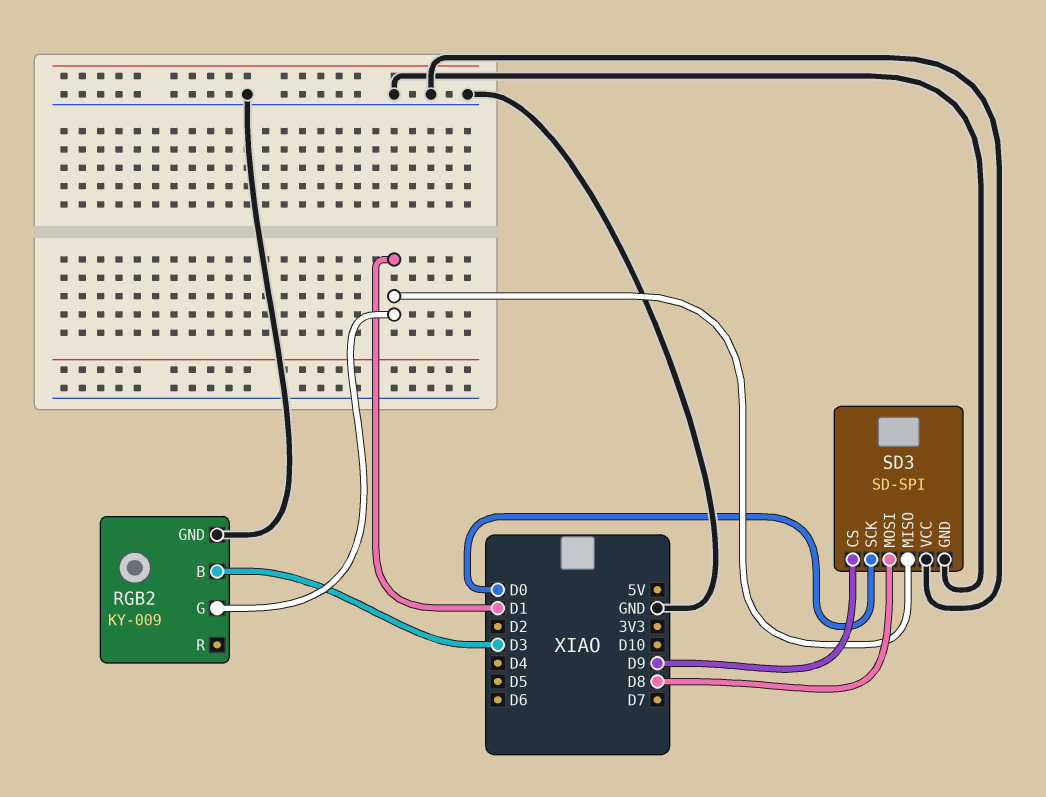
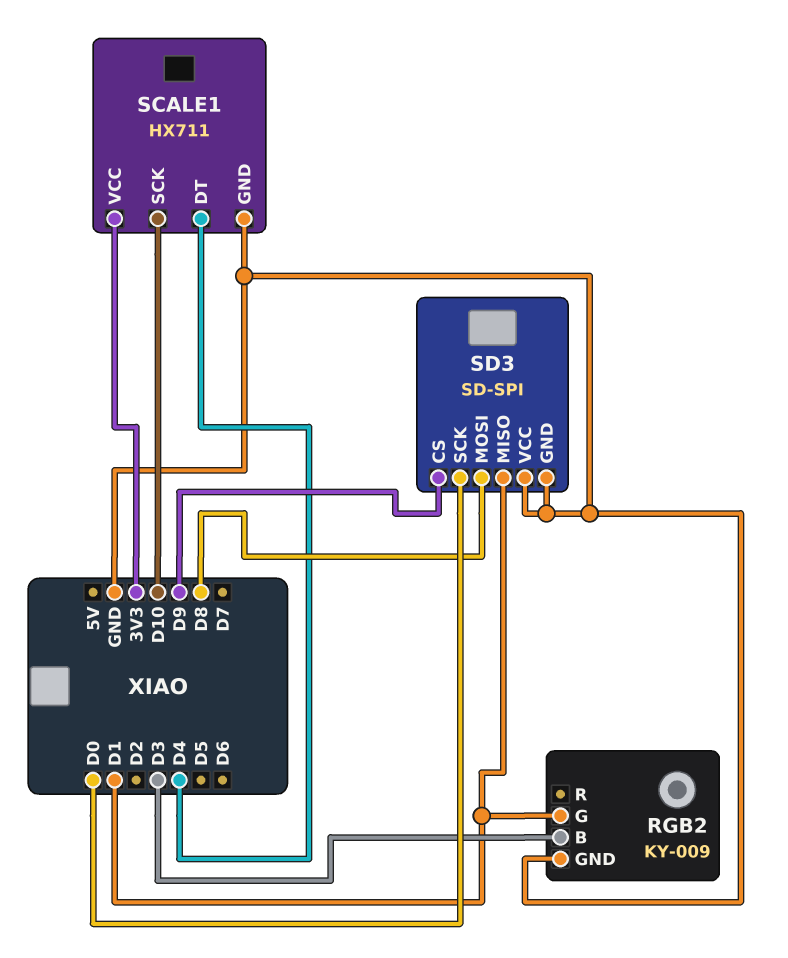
SCALE1: none -> HX711
SCALE1 pin DT: none -> D4
SCALE1 pin GND: none -> GND
SCALE1 pin SCK: none -> D10
SCALE1 pin VCC: none -> 3V3

